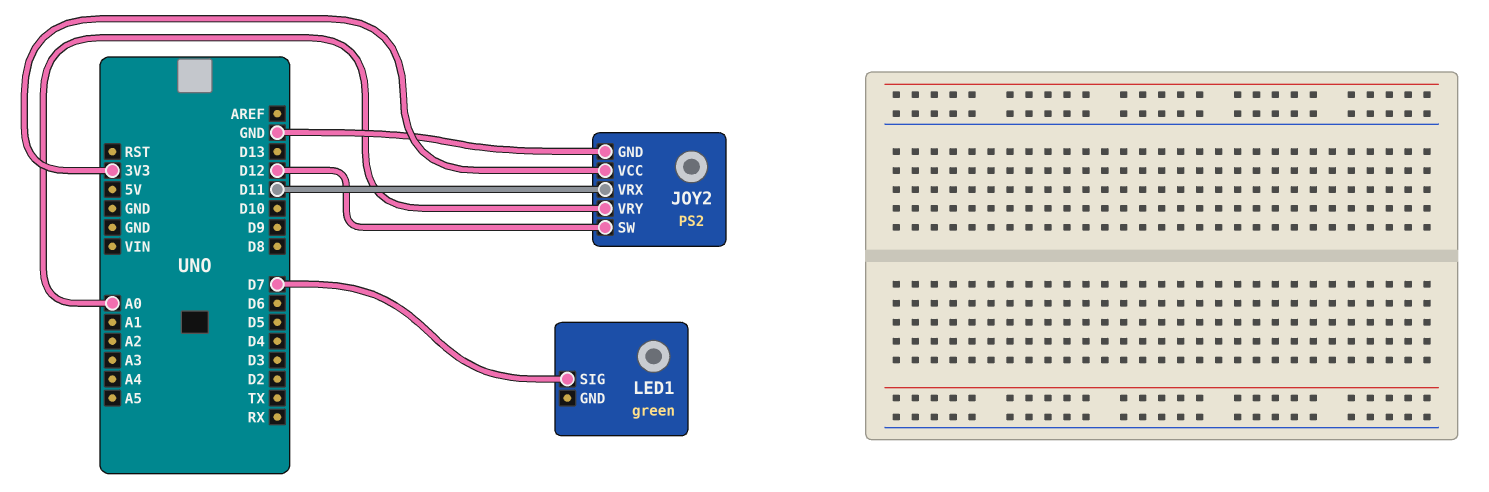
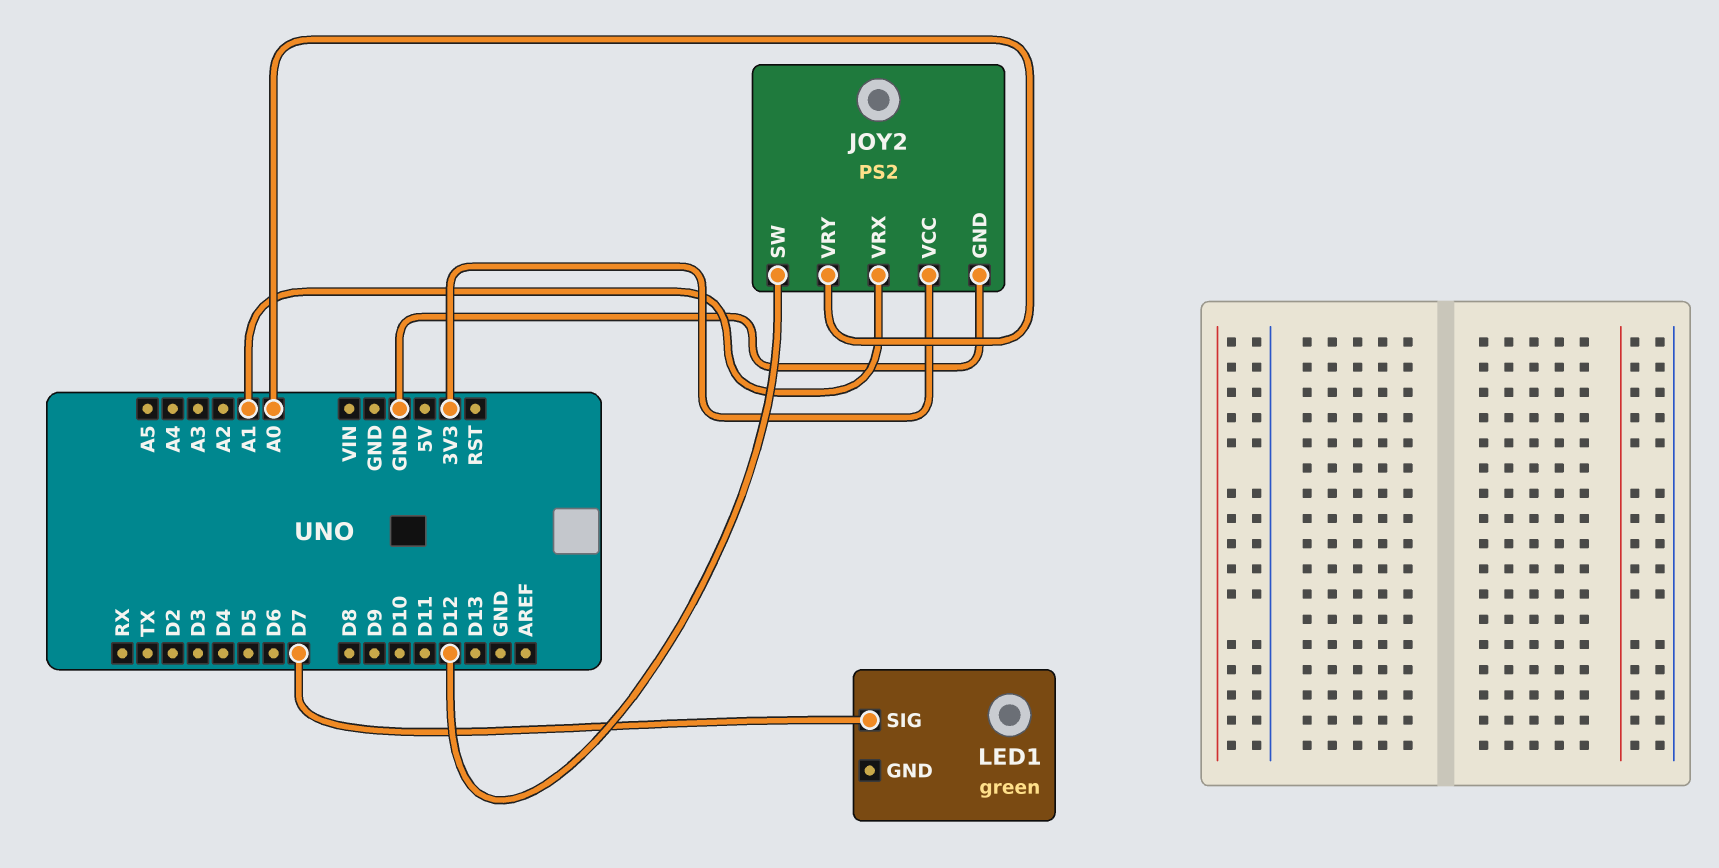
JOY2 pin VRX: D11 -> A1

